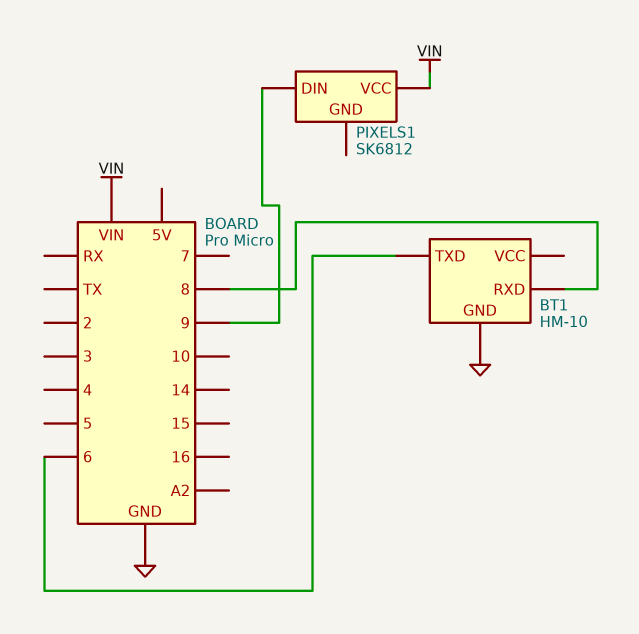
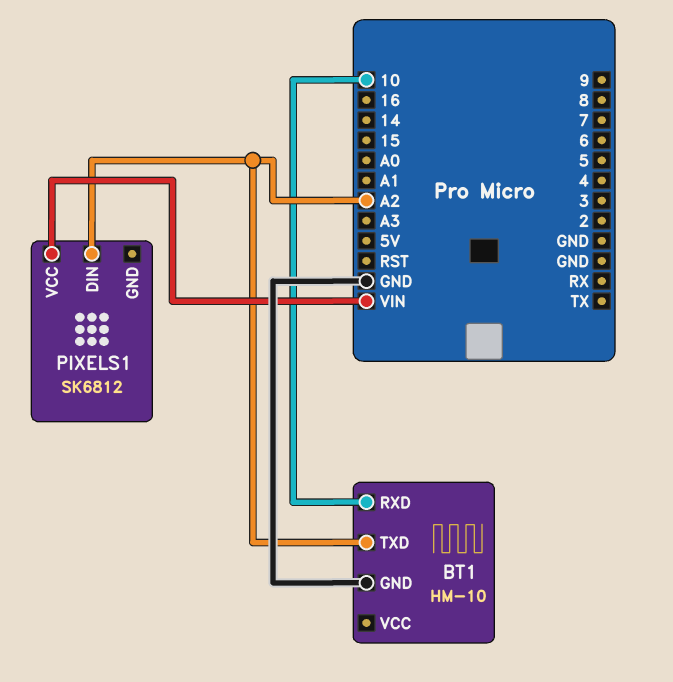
BT1 pin RXD: 8 -> 10
BT1 pin TXD: 6 -> A2
PIXELS1 pin DIN: 9 -> A2

